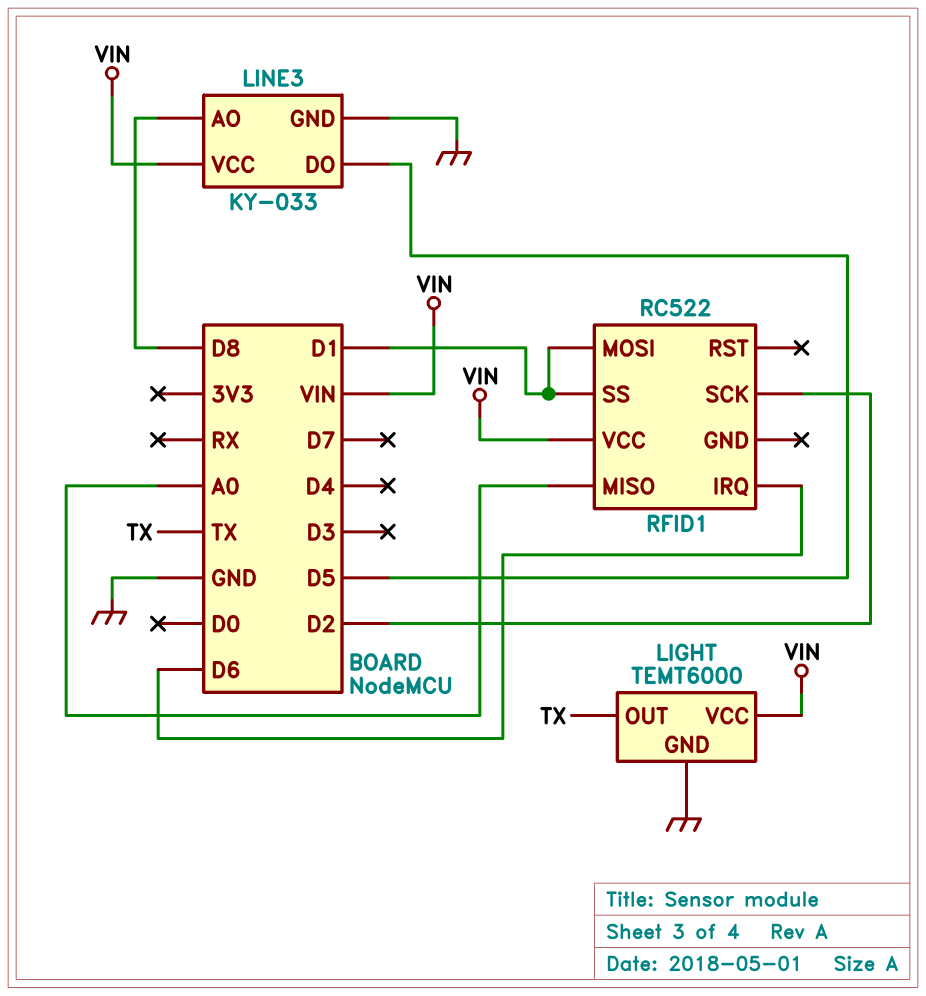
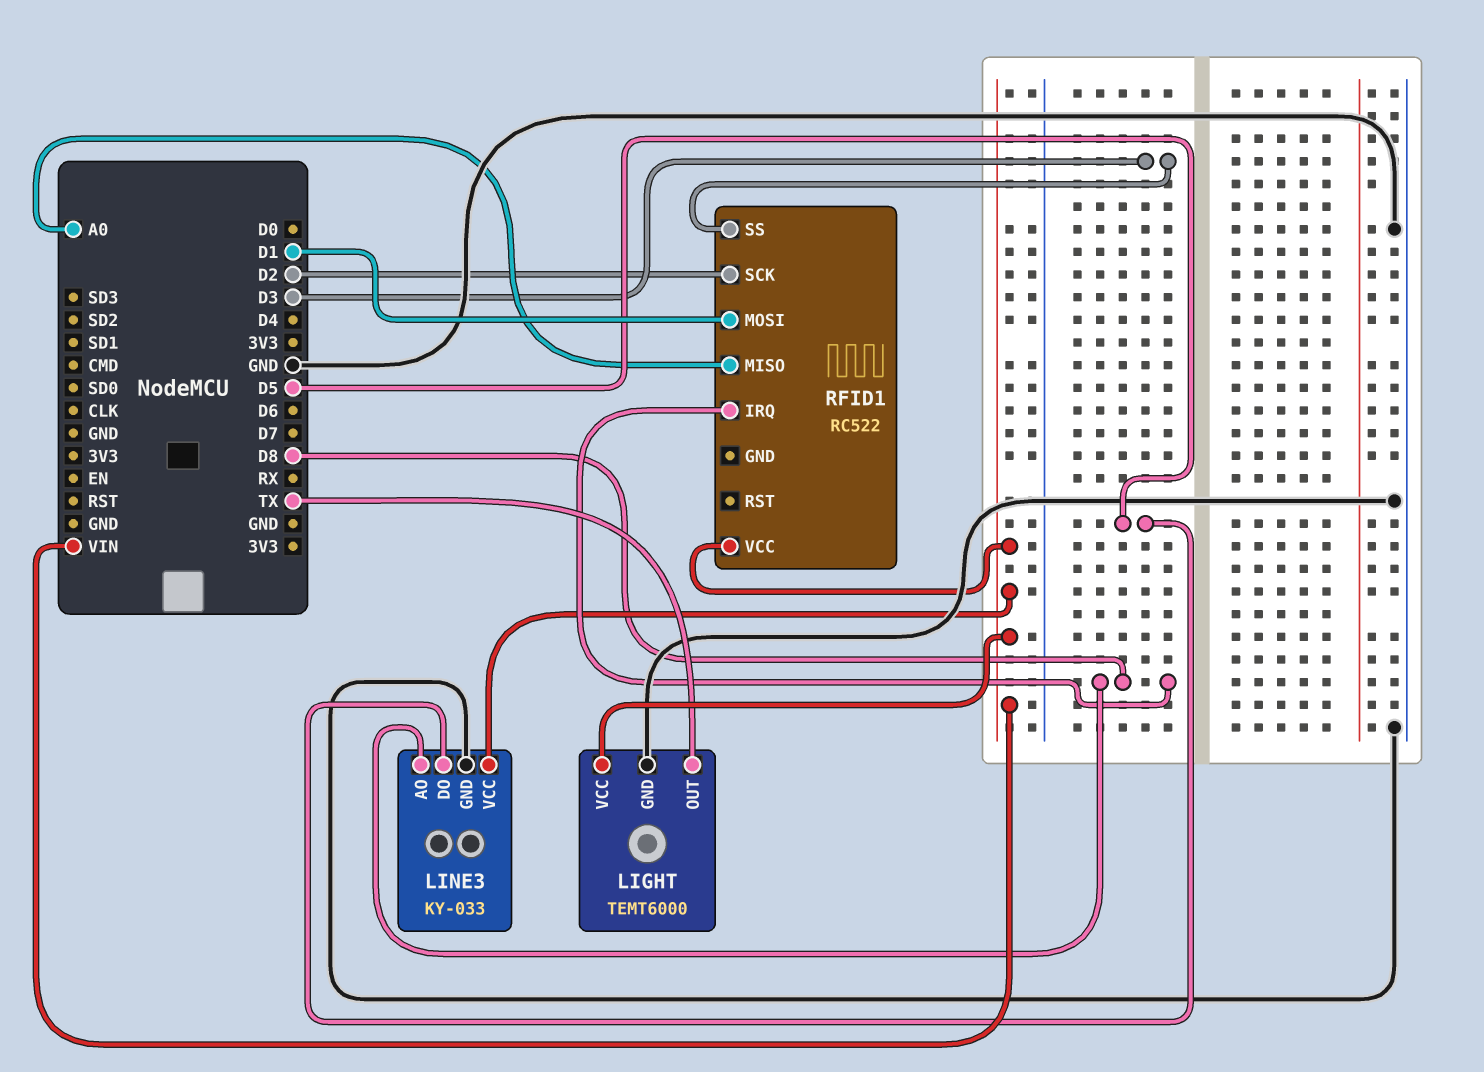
RFID1 pin IRQ: D6 -> D8
RFID1 pin SS: D1 -> D3

